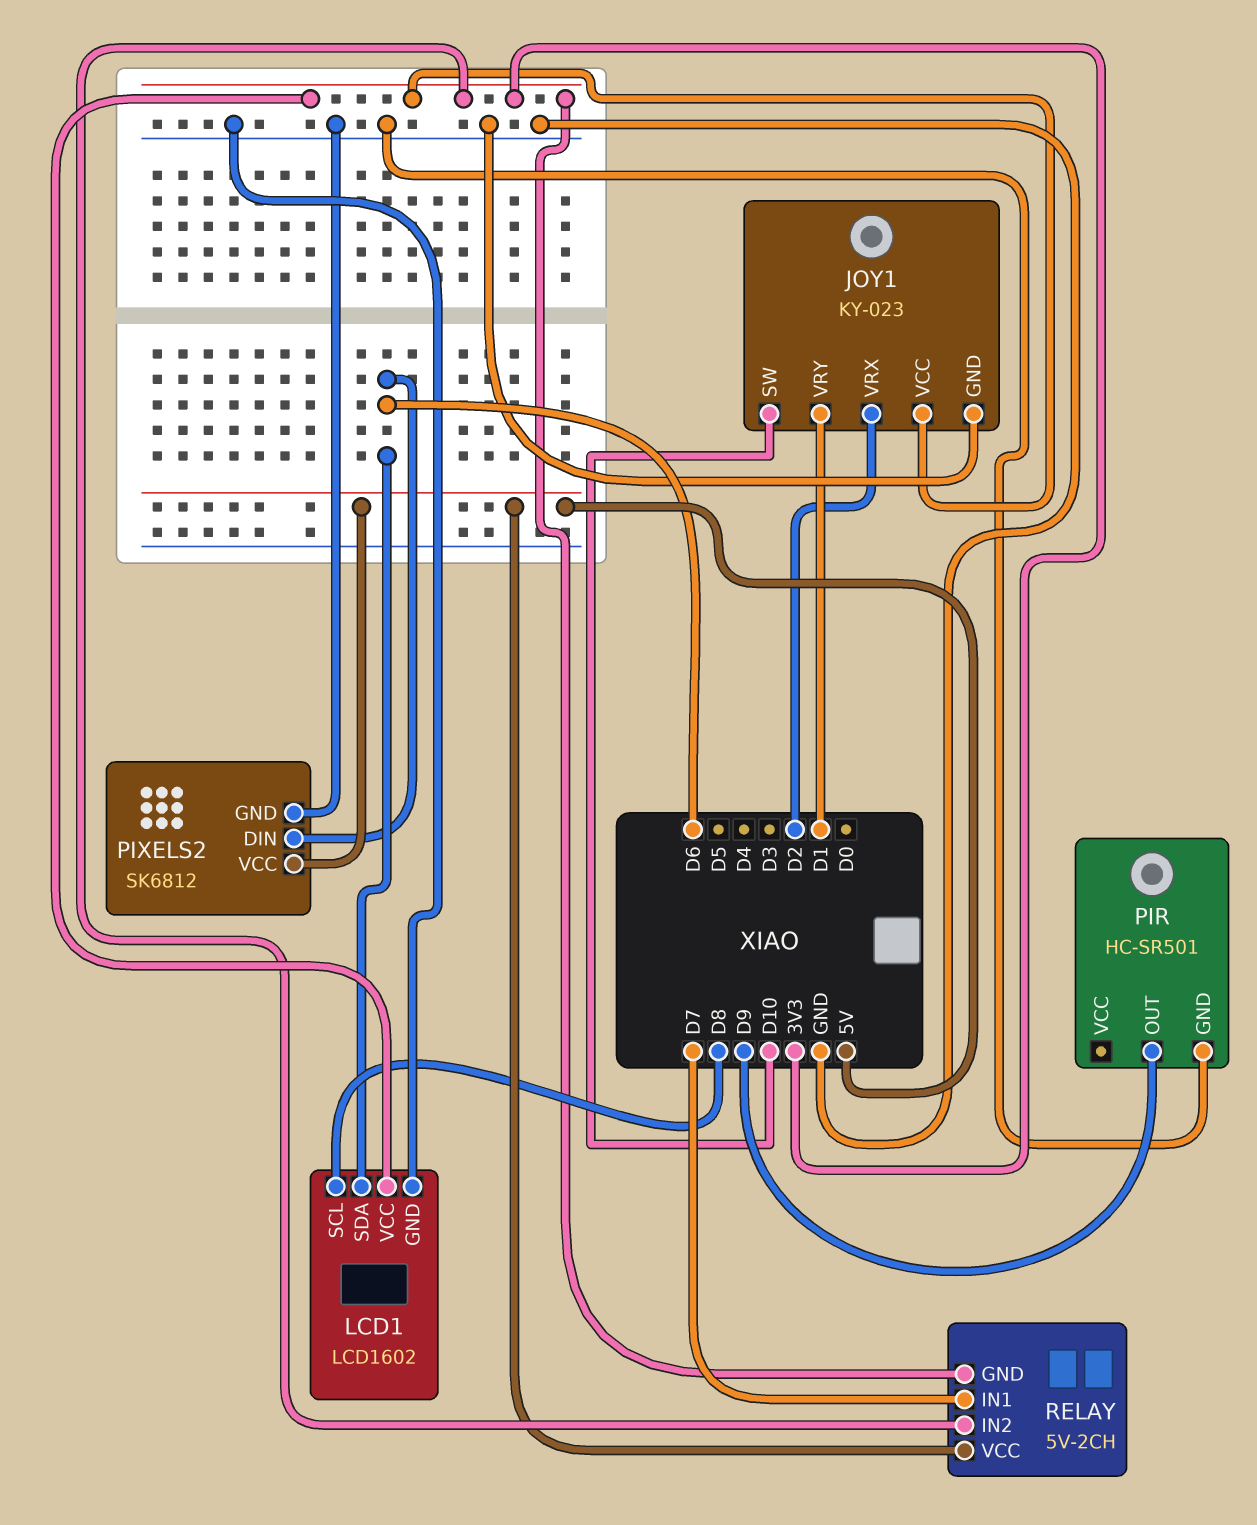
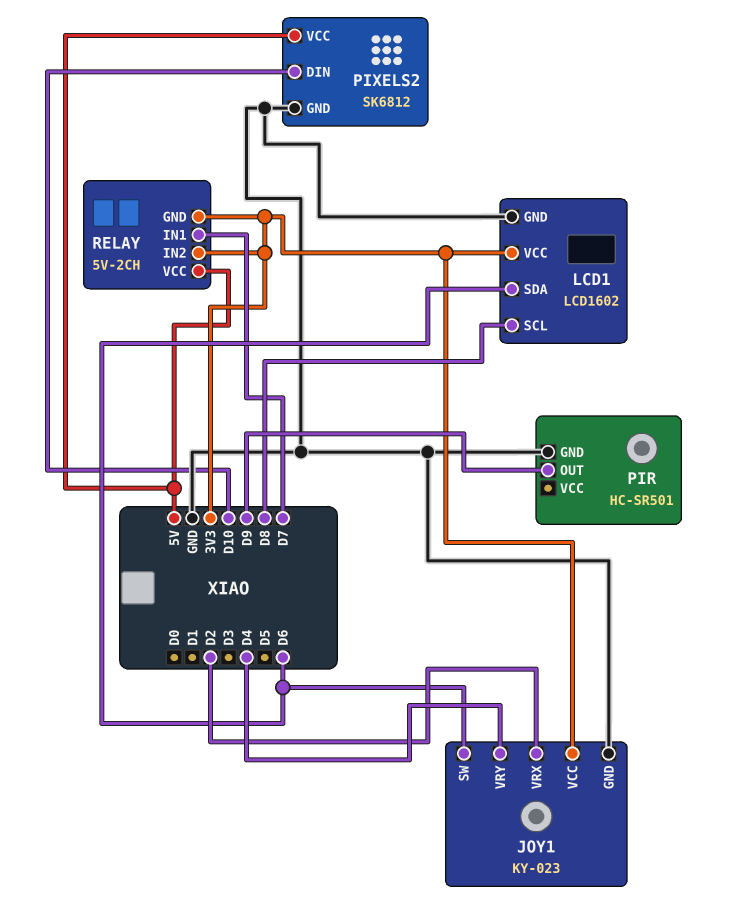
JOY1 pin SW: D10 -> D6
JOY1 pin VRY: D1 -> D4
PIXELS2 pin DIN: D6 -> D10

